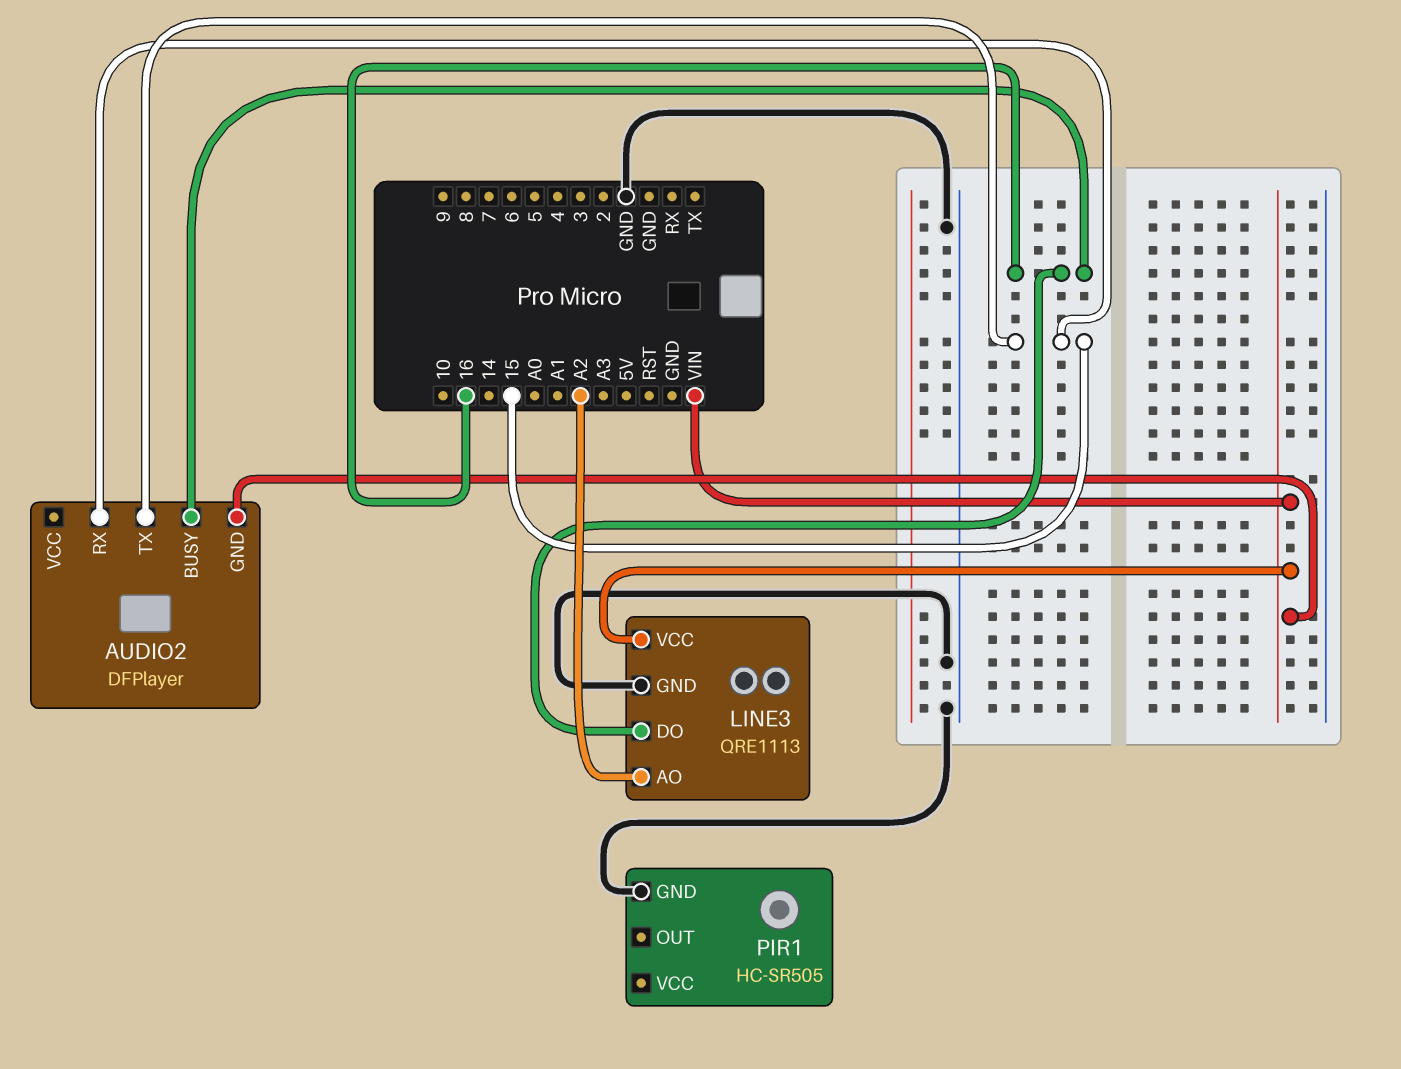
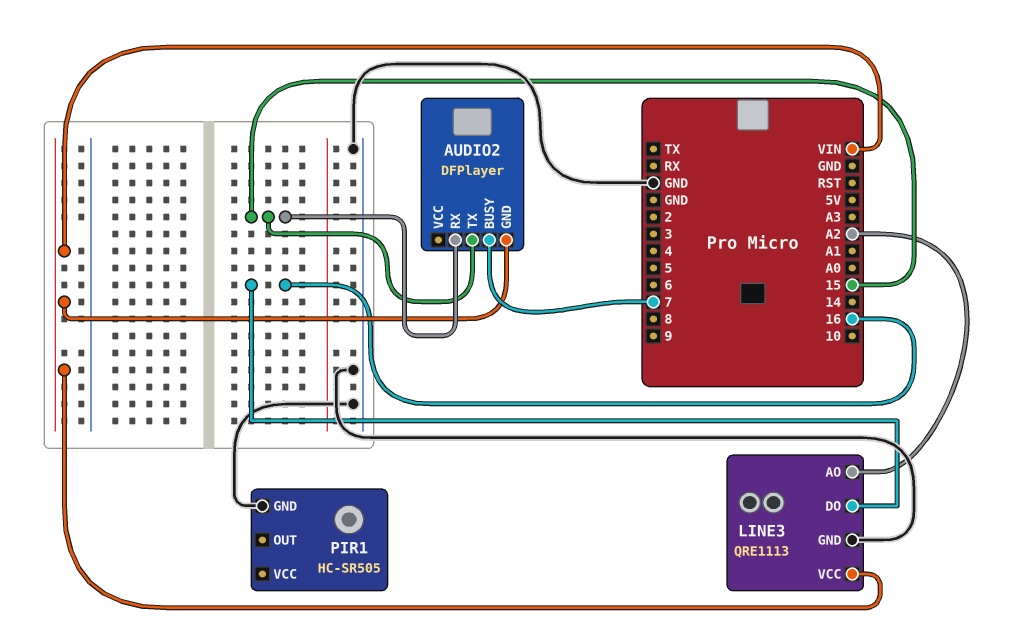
AUDIO2 pin BUSY: 16 -> 7

